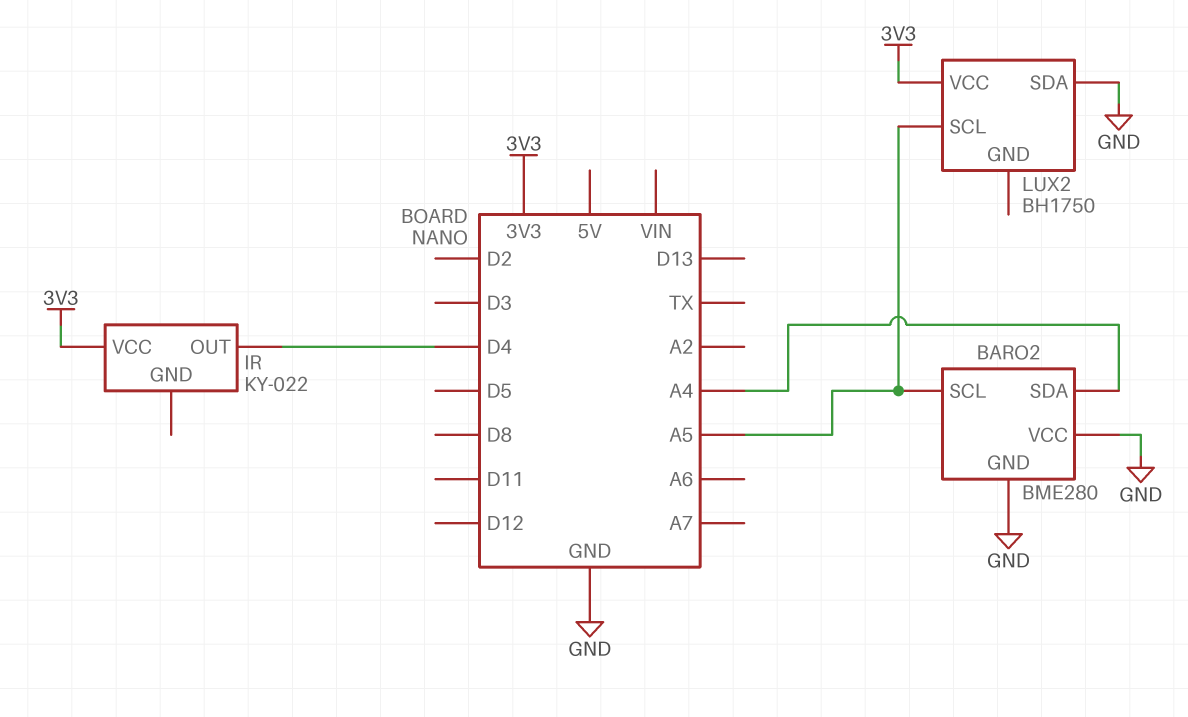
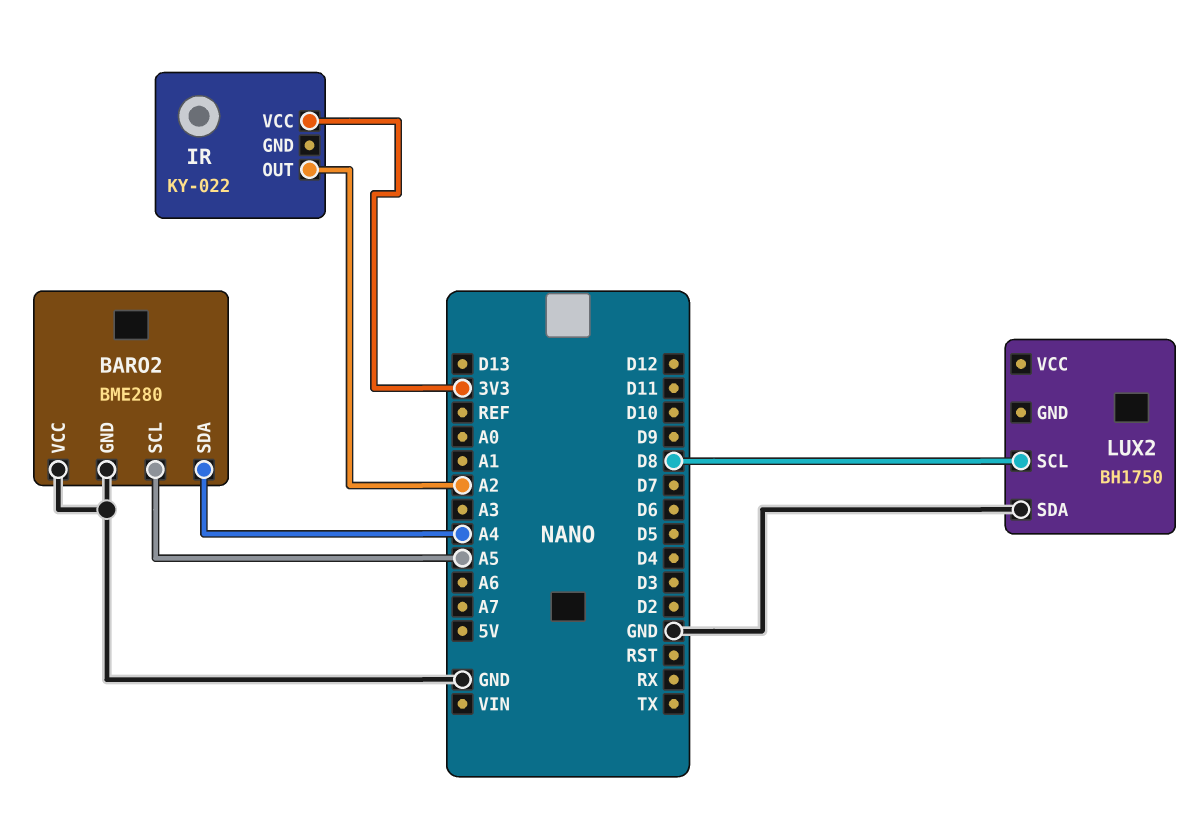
IR pin OUT: D4 -> A2
LUX2 pin SCL: A5 -> D8
LUX2 pin VCC: 3V3 -> none

